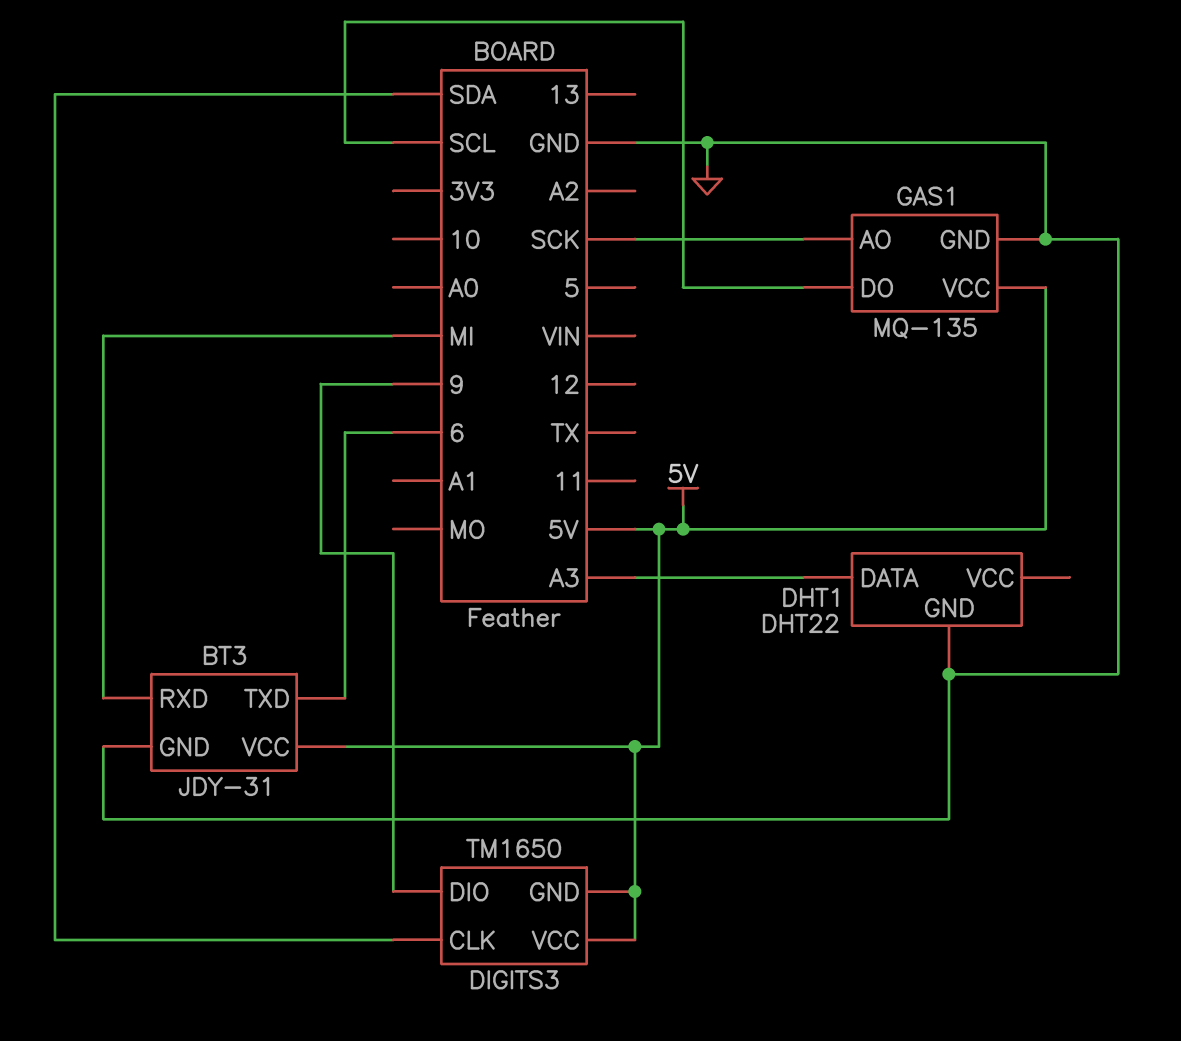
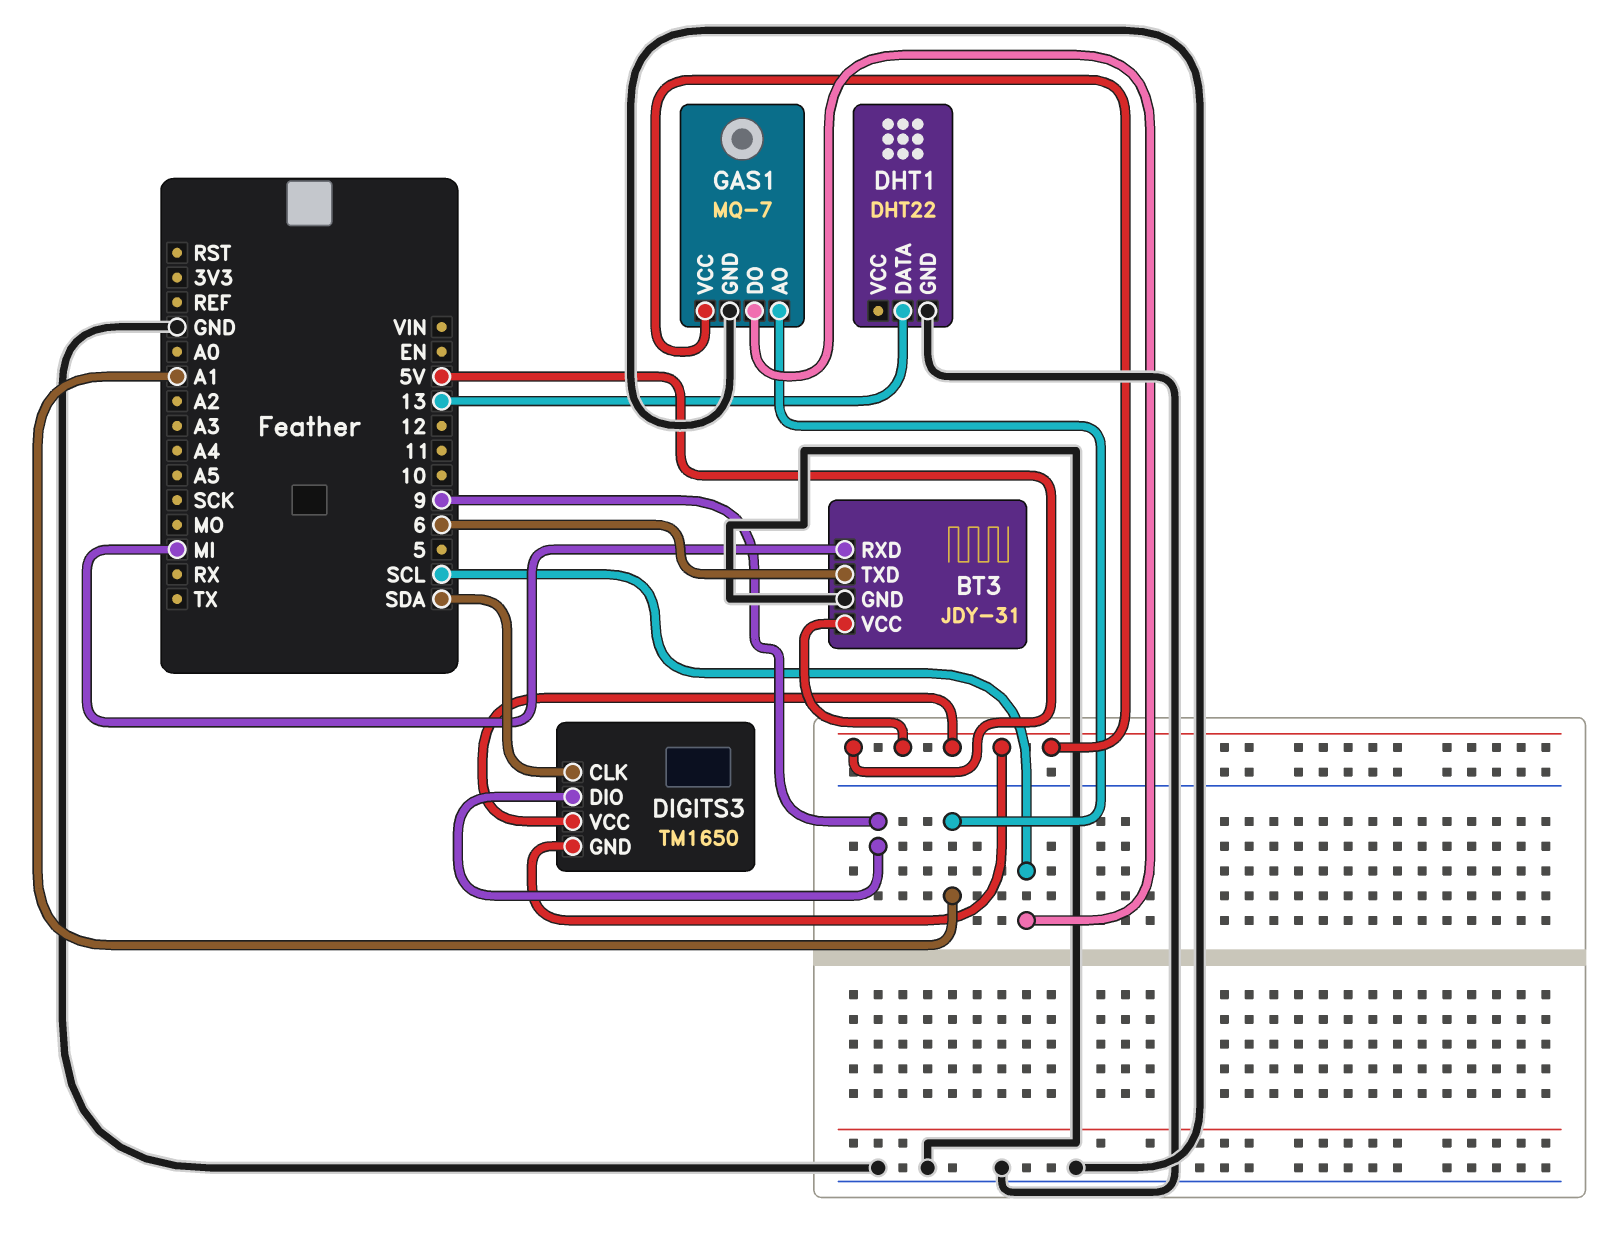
DHT1 pin DATA: A3 -> 13
GAS1: MQ-135 -> MQ-7
GAS1 pin AO: SCK -> A1

